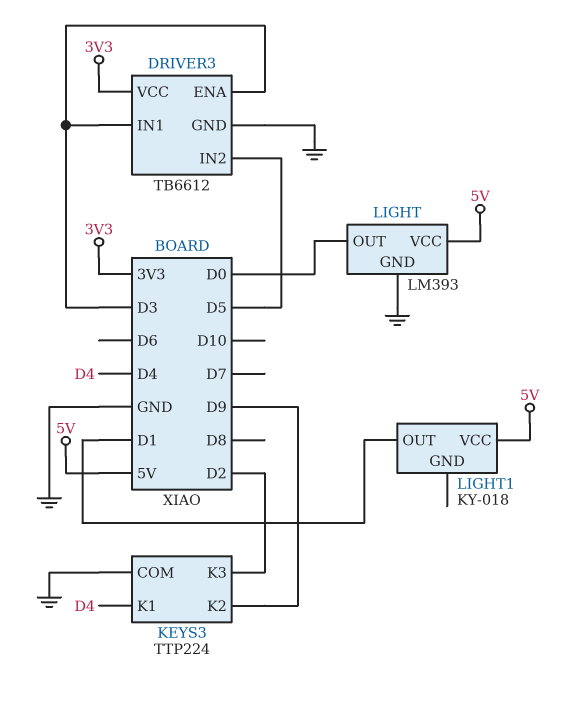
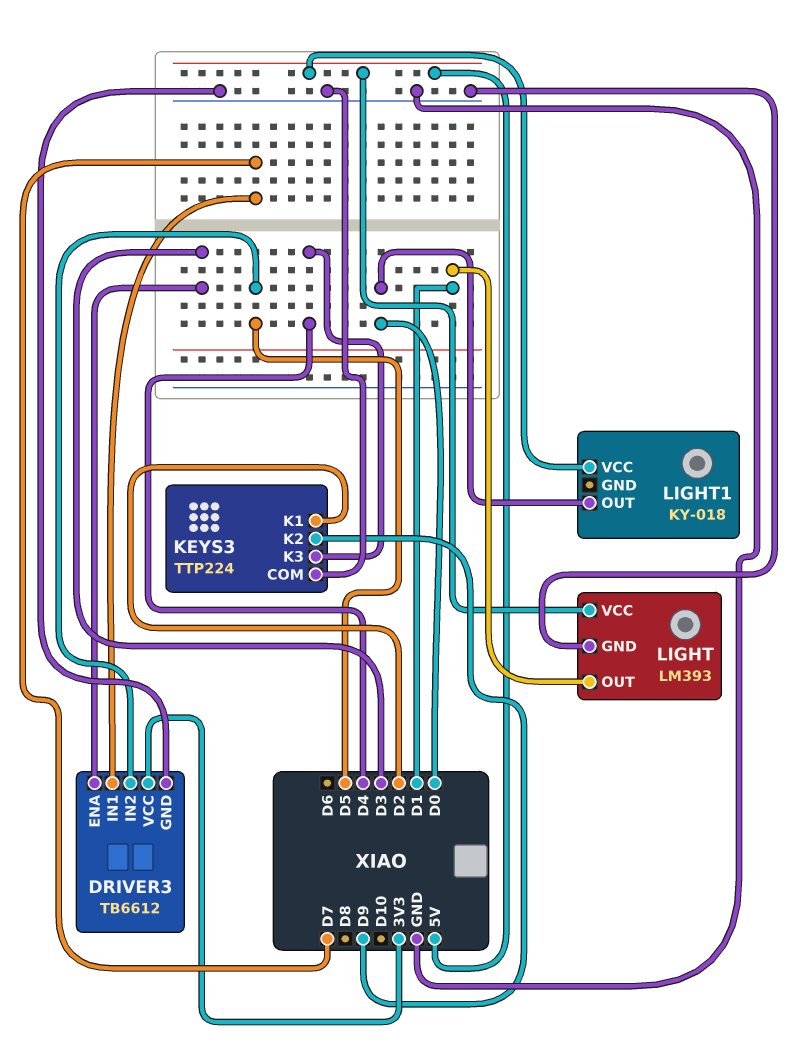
DRIVER3 pin IN1: D3 -> D7
KEYS3 pin K1: D4 -> D2
KEYS3 pin K3: D2 -> D4
LIGHT pin OUT: D0 -> D1
LIGHT1 pin OUT: D1 -> D0

